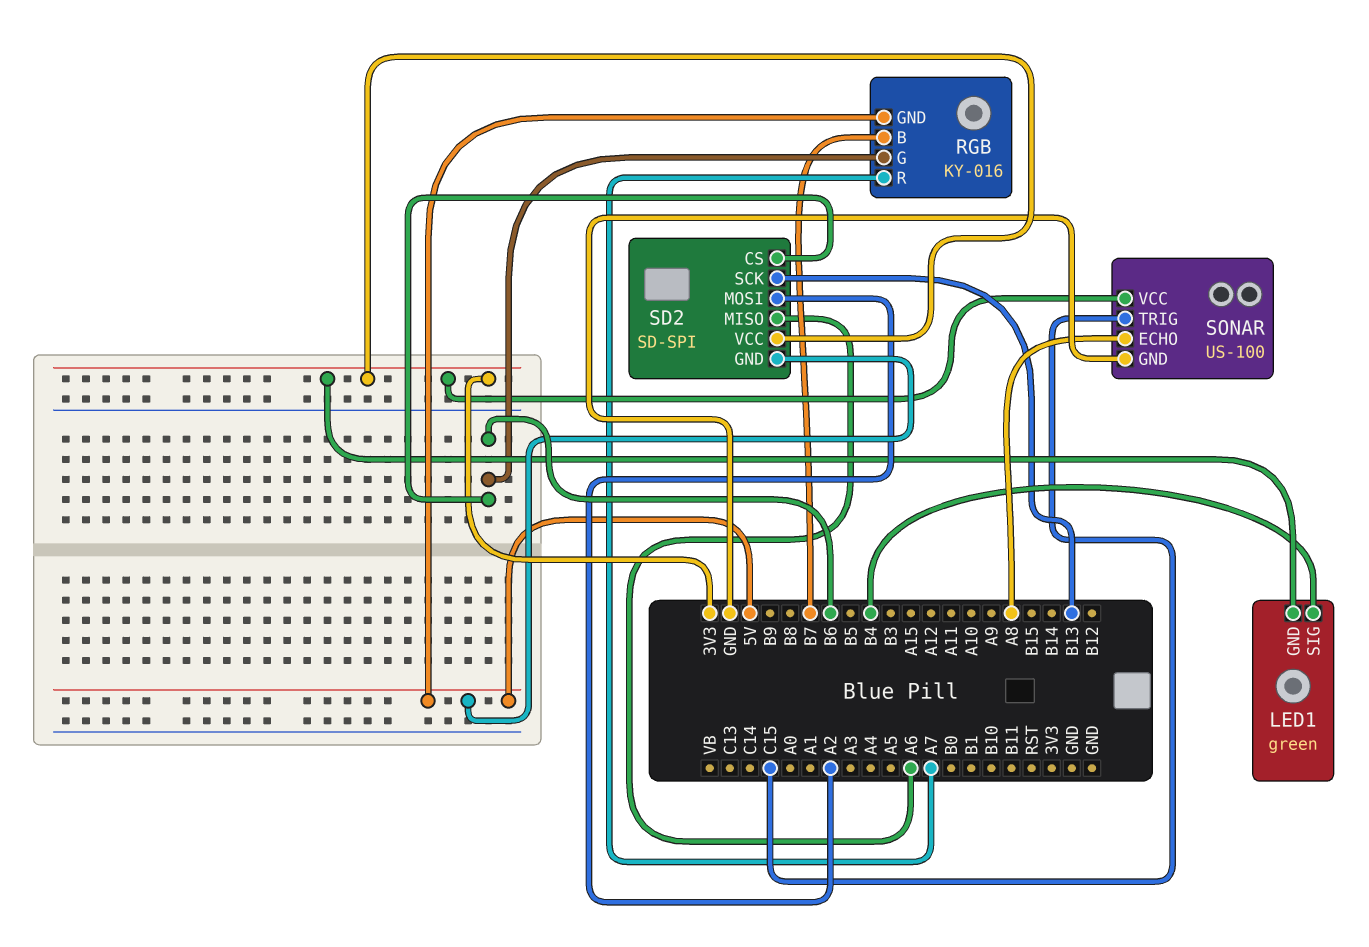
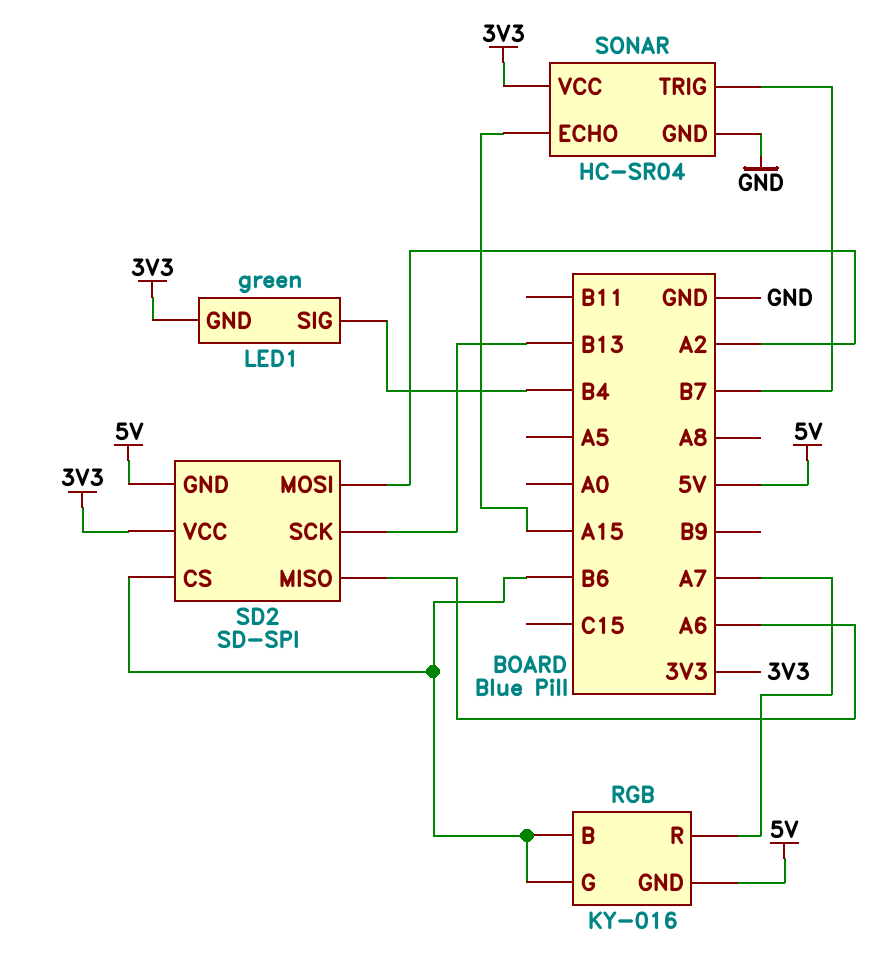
RGB pin B: B7 -> B6
SONAR: US-100 -> HC-SR04
SONAR pin ECHO: A8 -> A15
SONAR pin TRIG: C15 -> B7

